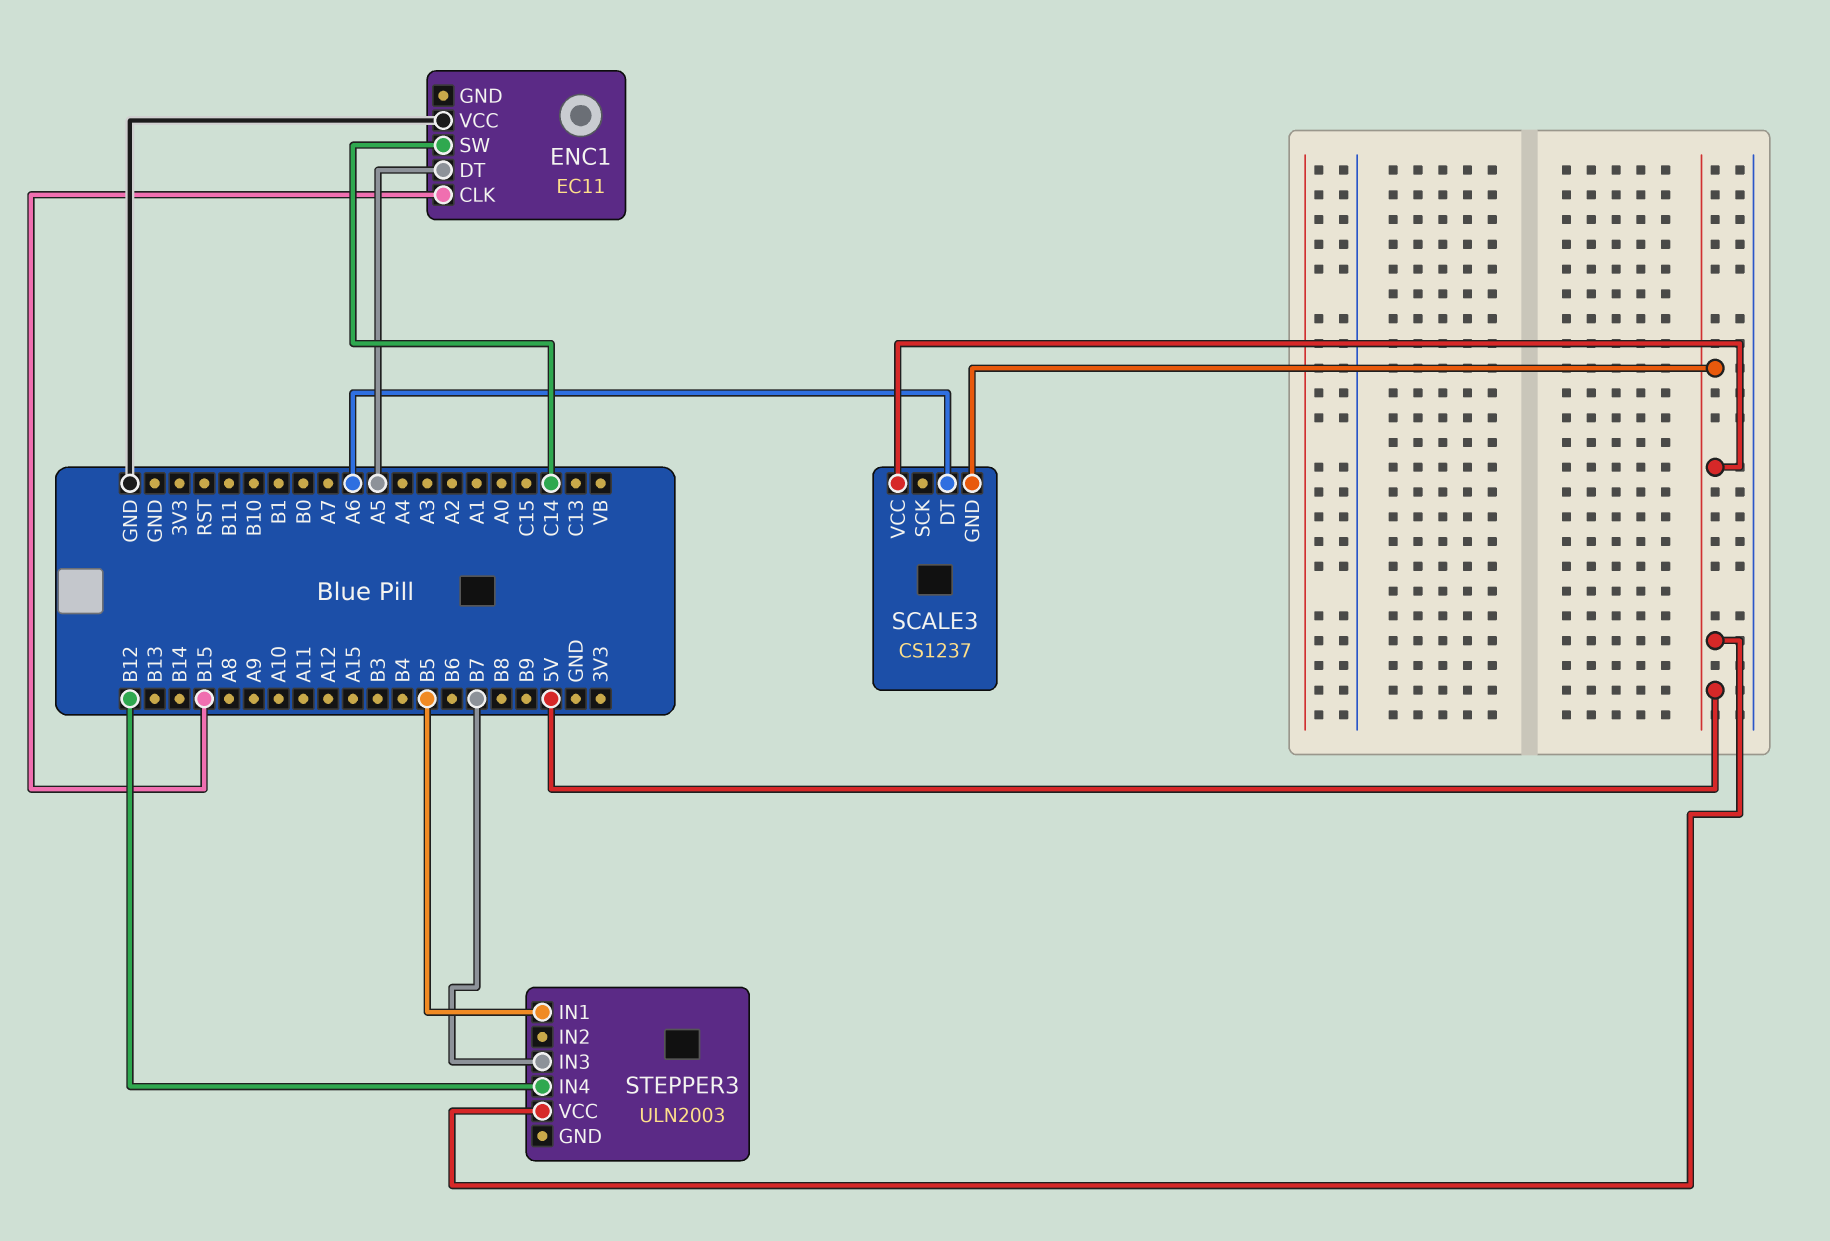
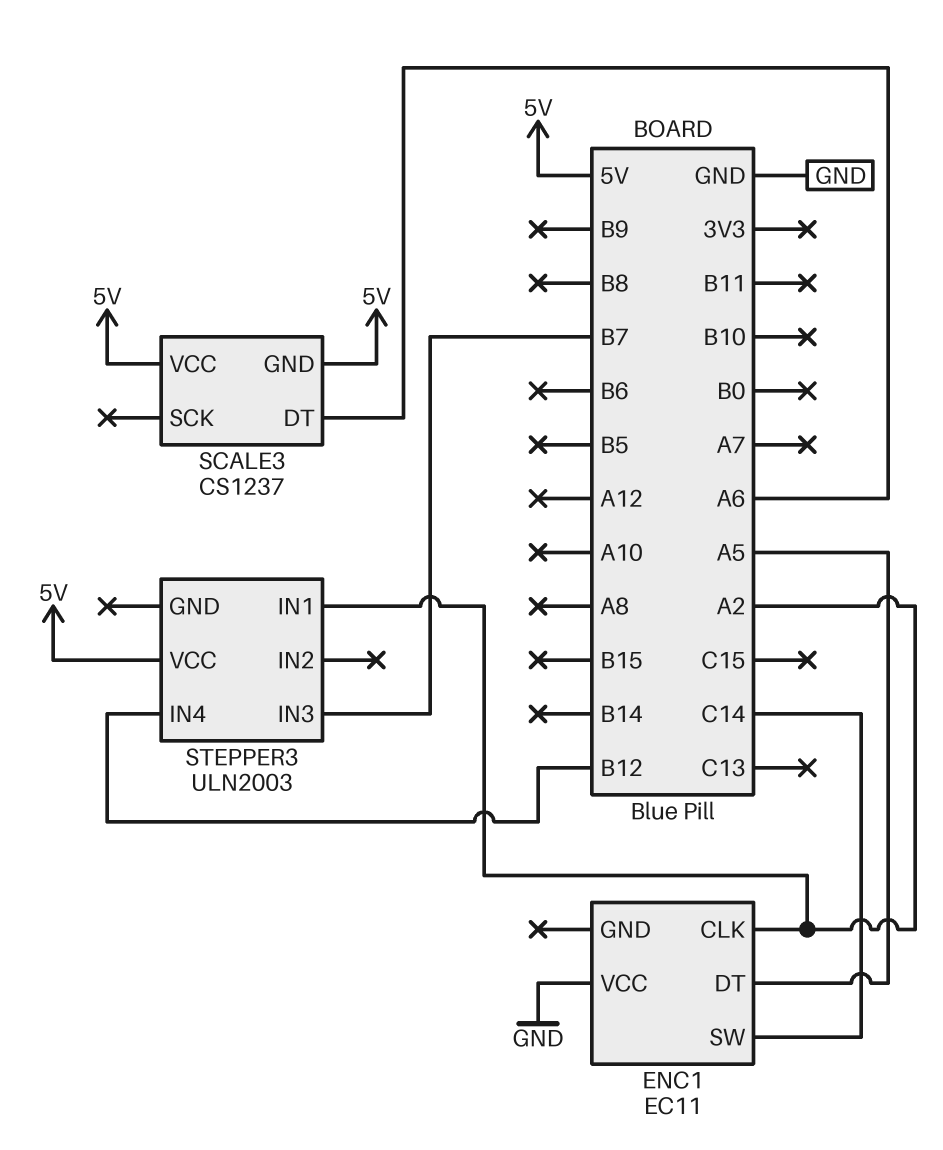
ENC1 pin CLK: B15 -> A2
STEPPER3 pin IN1: B5 -> A2

